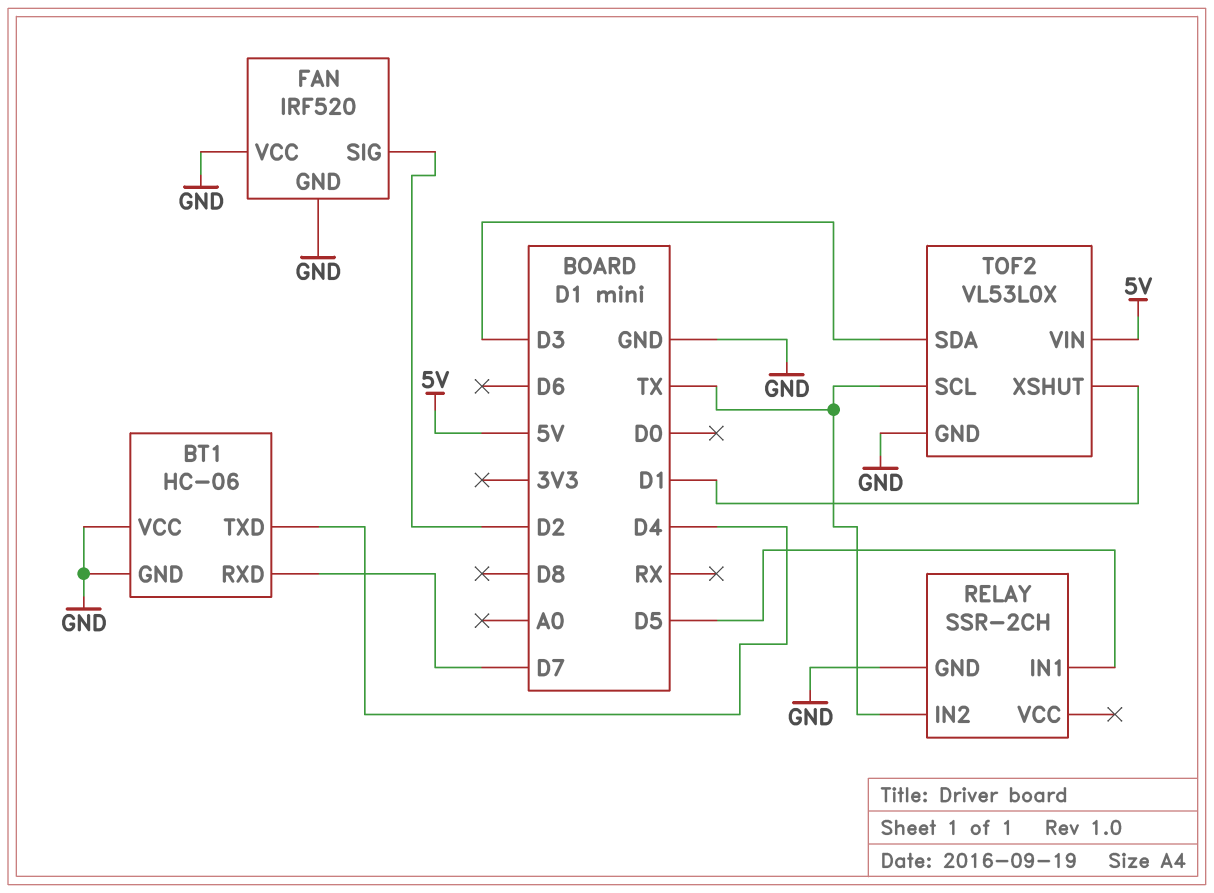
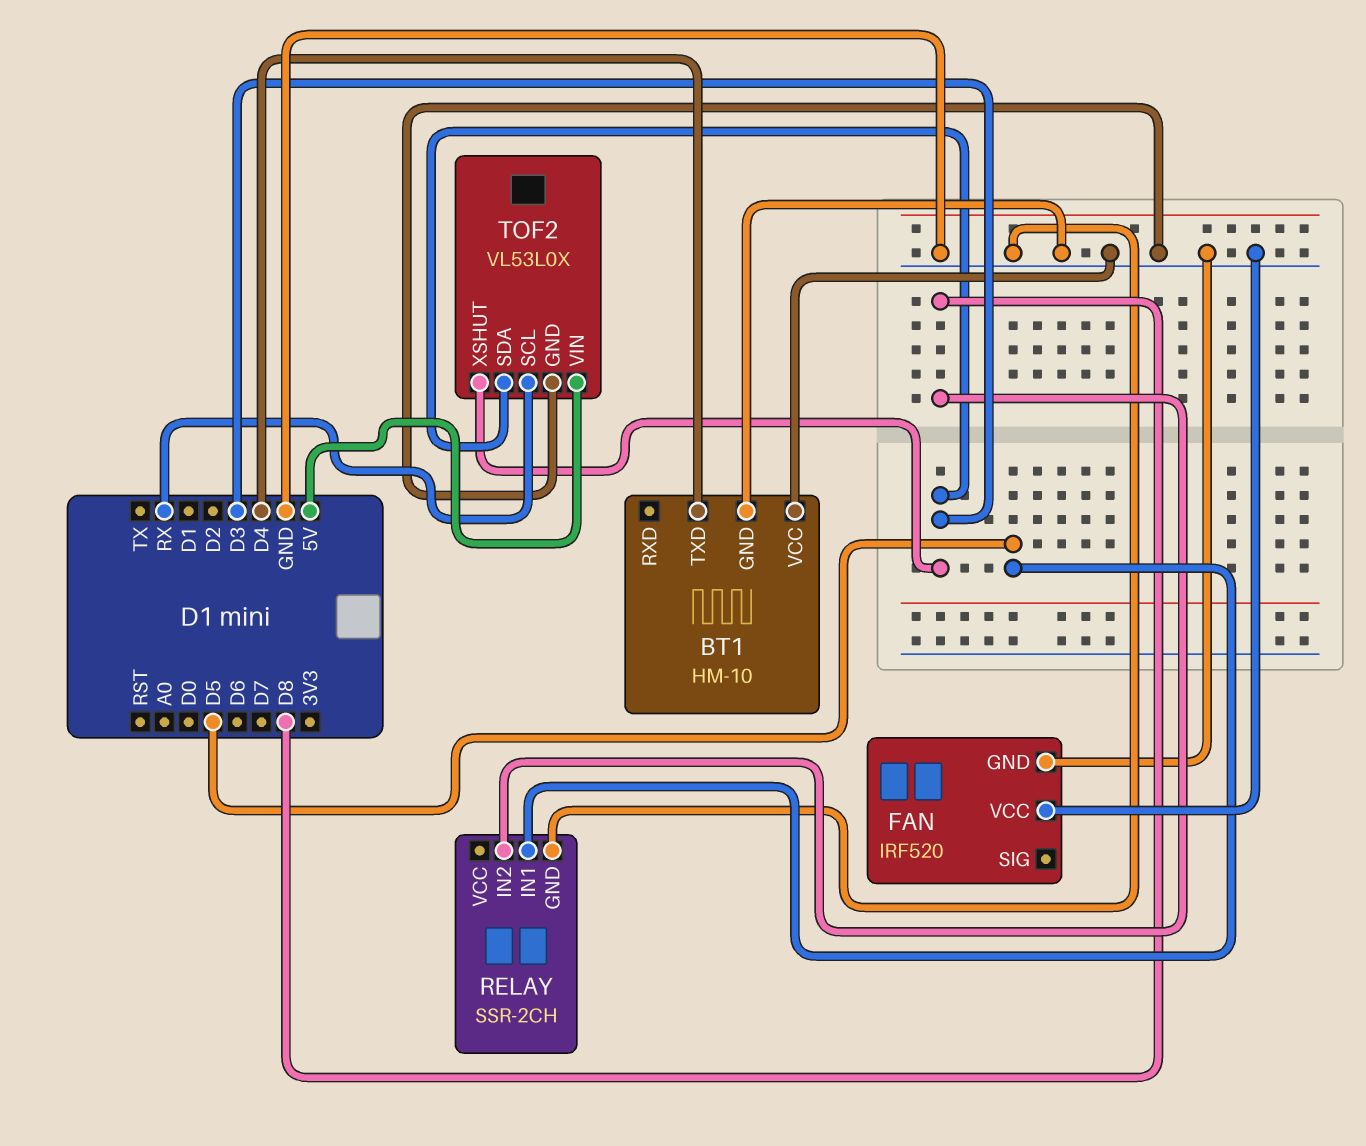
BT1: HC-06 -> HM-10
BT1 pin RXD: D7 -> none
FAN pin SIG: D2 -> none
RELAY pin IN2: TX -> D8
TOF2 pin SCL: TX -> RX
TOF2 pin XSHUT: D1 -> D3

